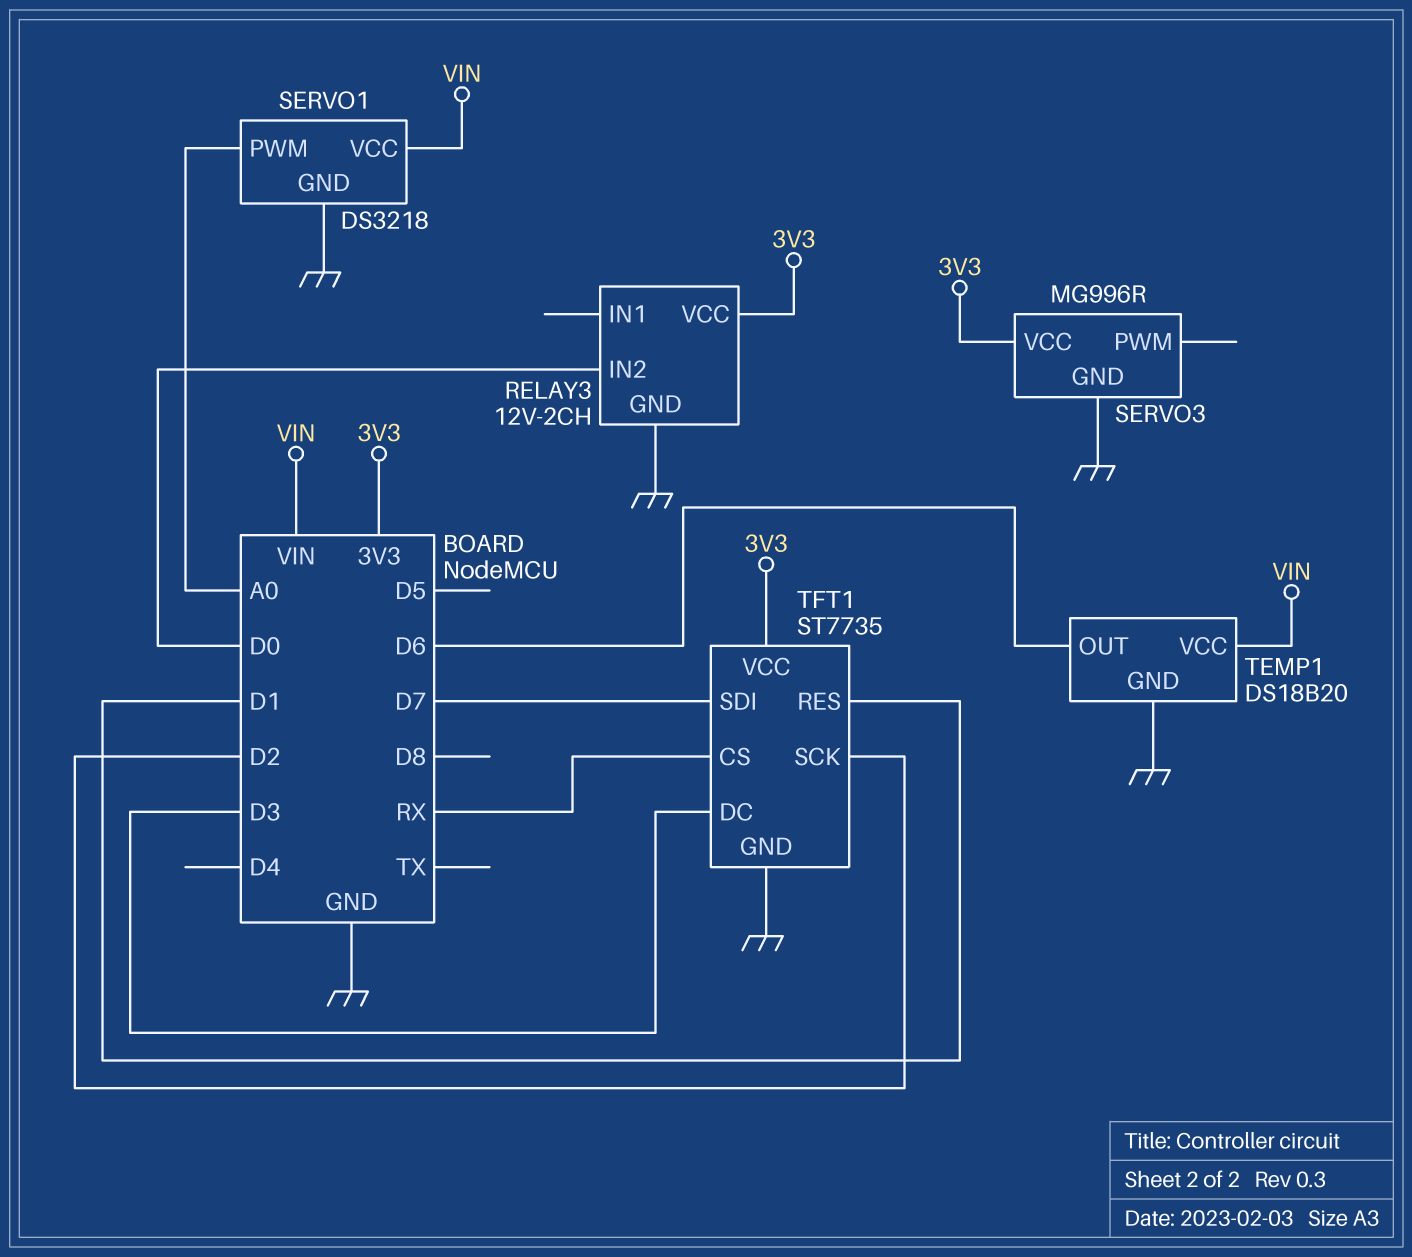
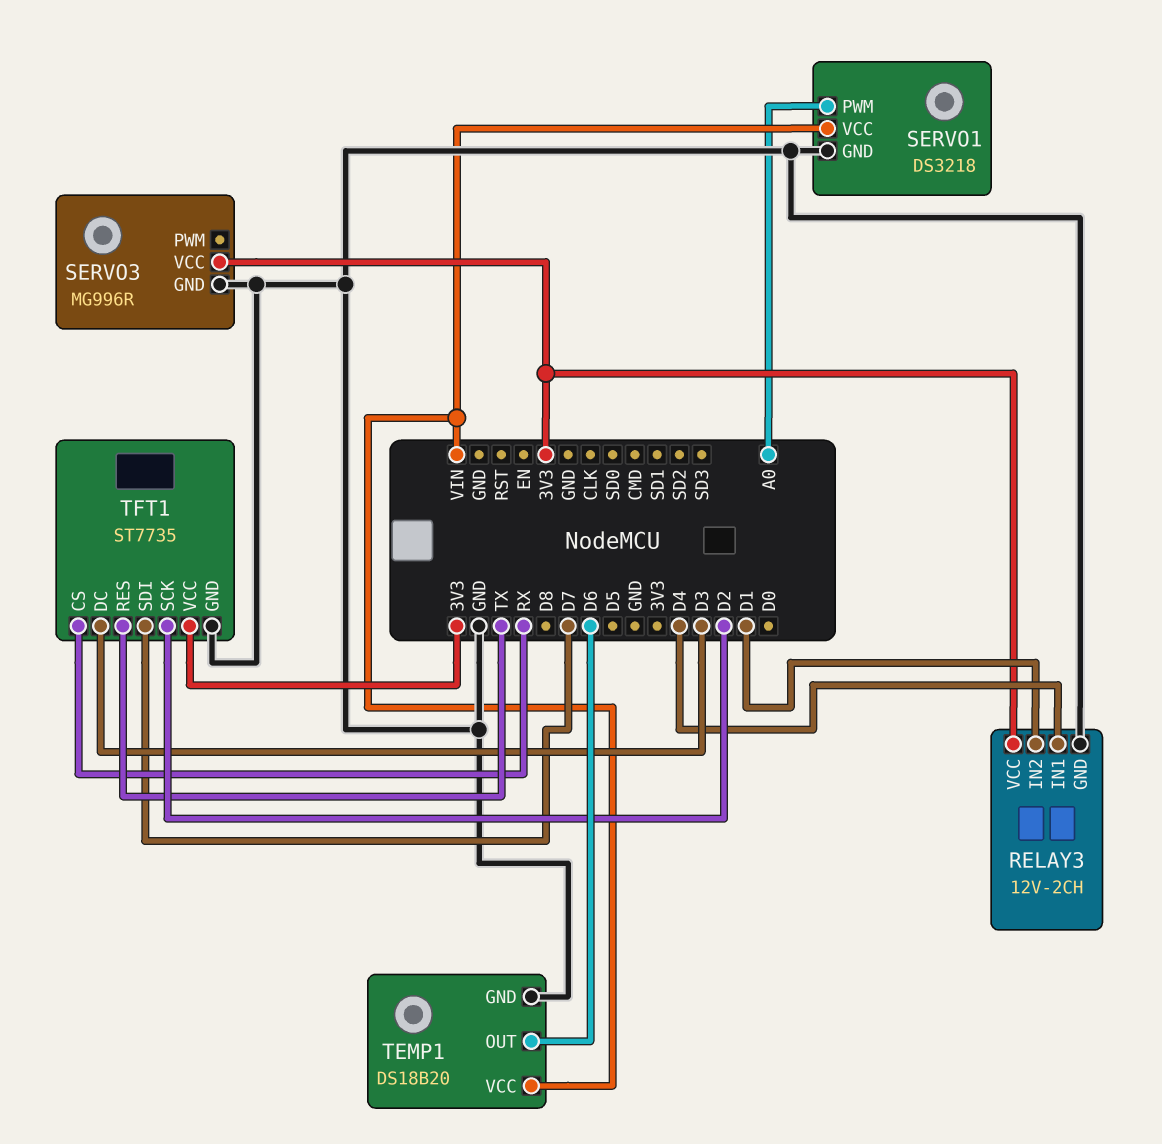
RELAY3 pin IN1: none -> D4
RELAY3 pin IN2: D0 -> D1
TFT1 pin RES: D1 -> TX

